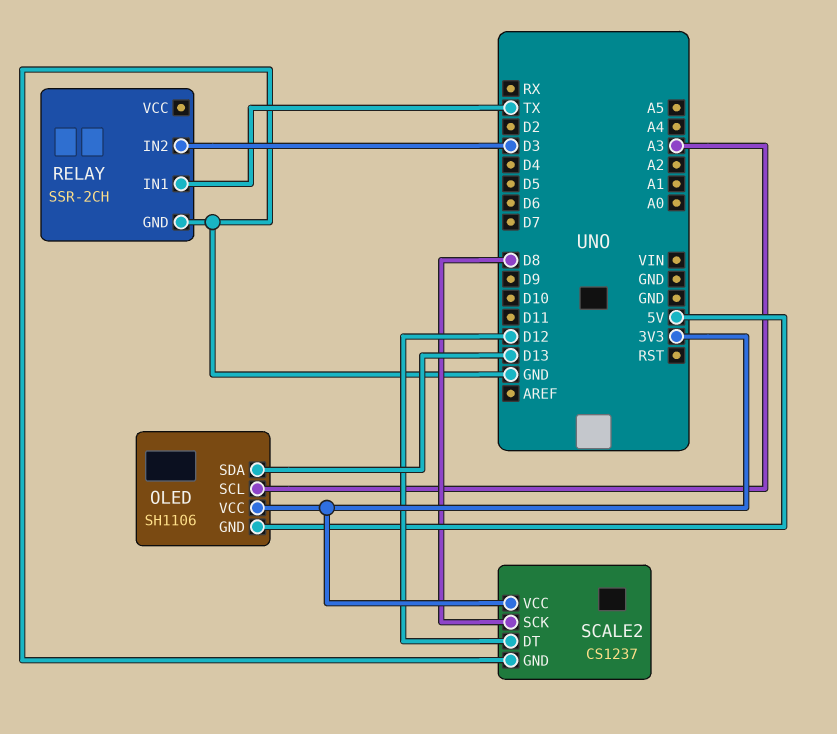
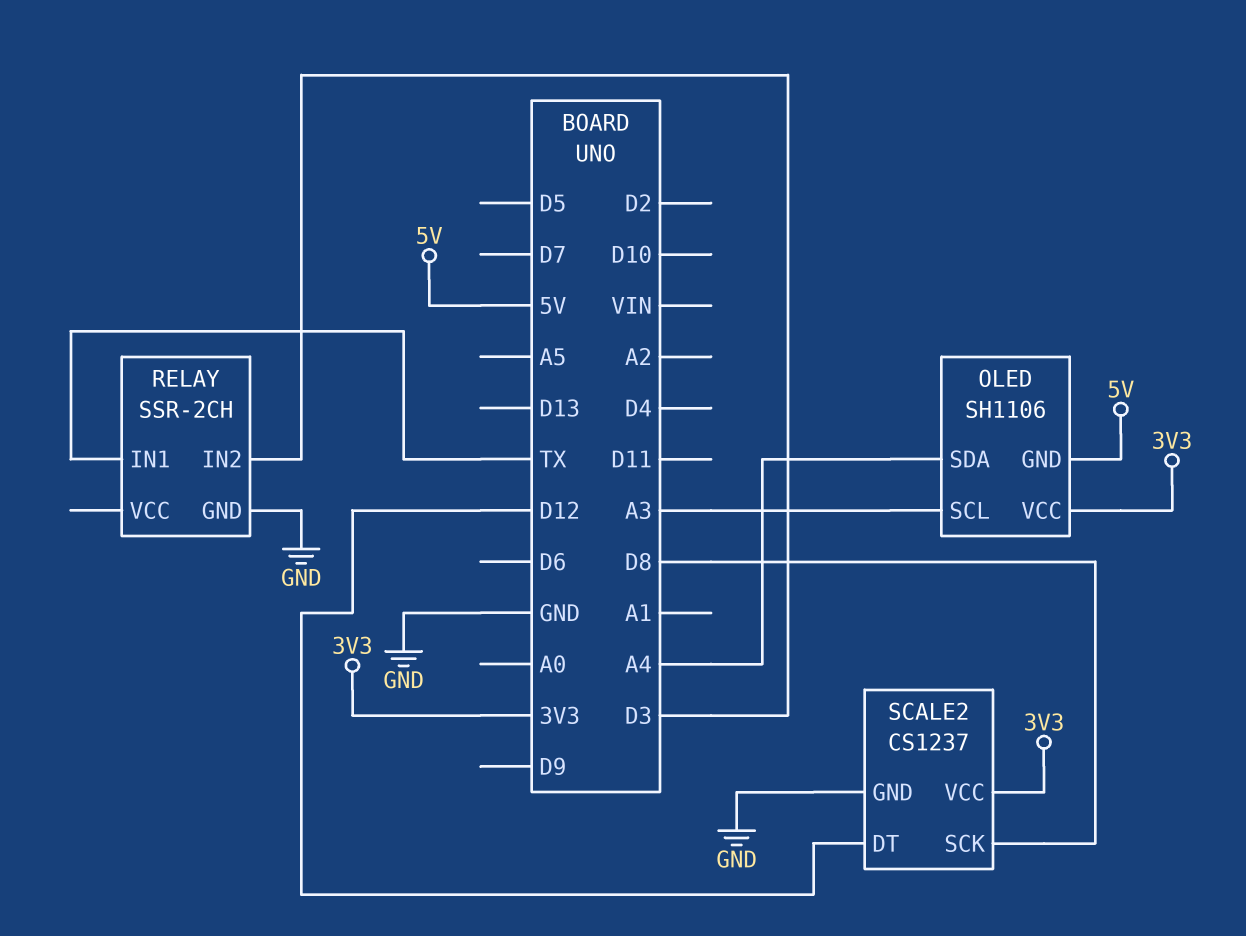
OLED pin SDA: D13 -> A4

